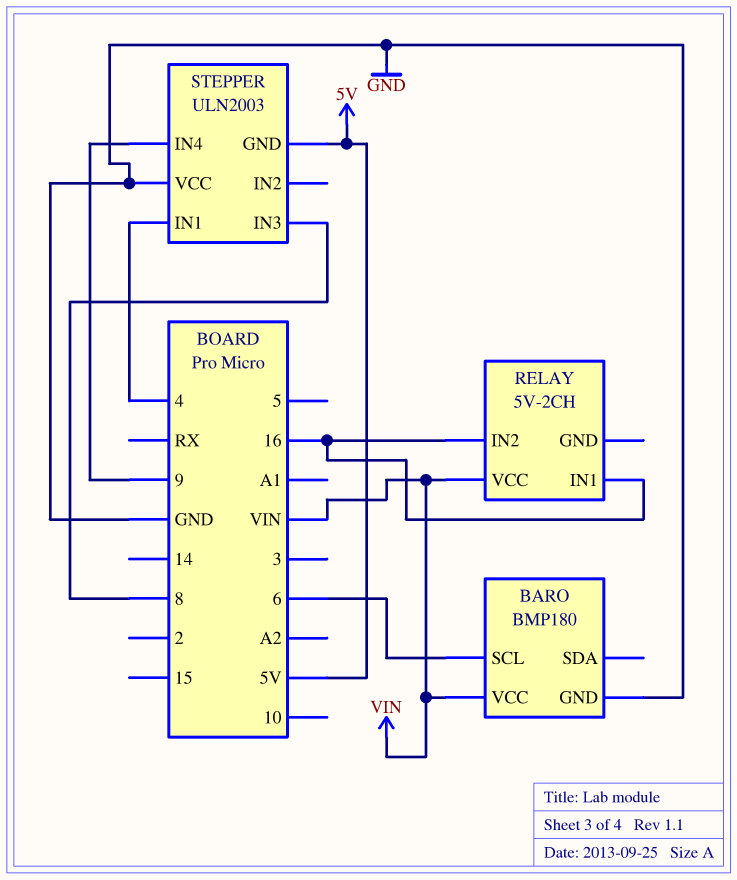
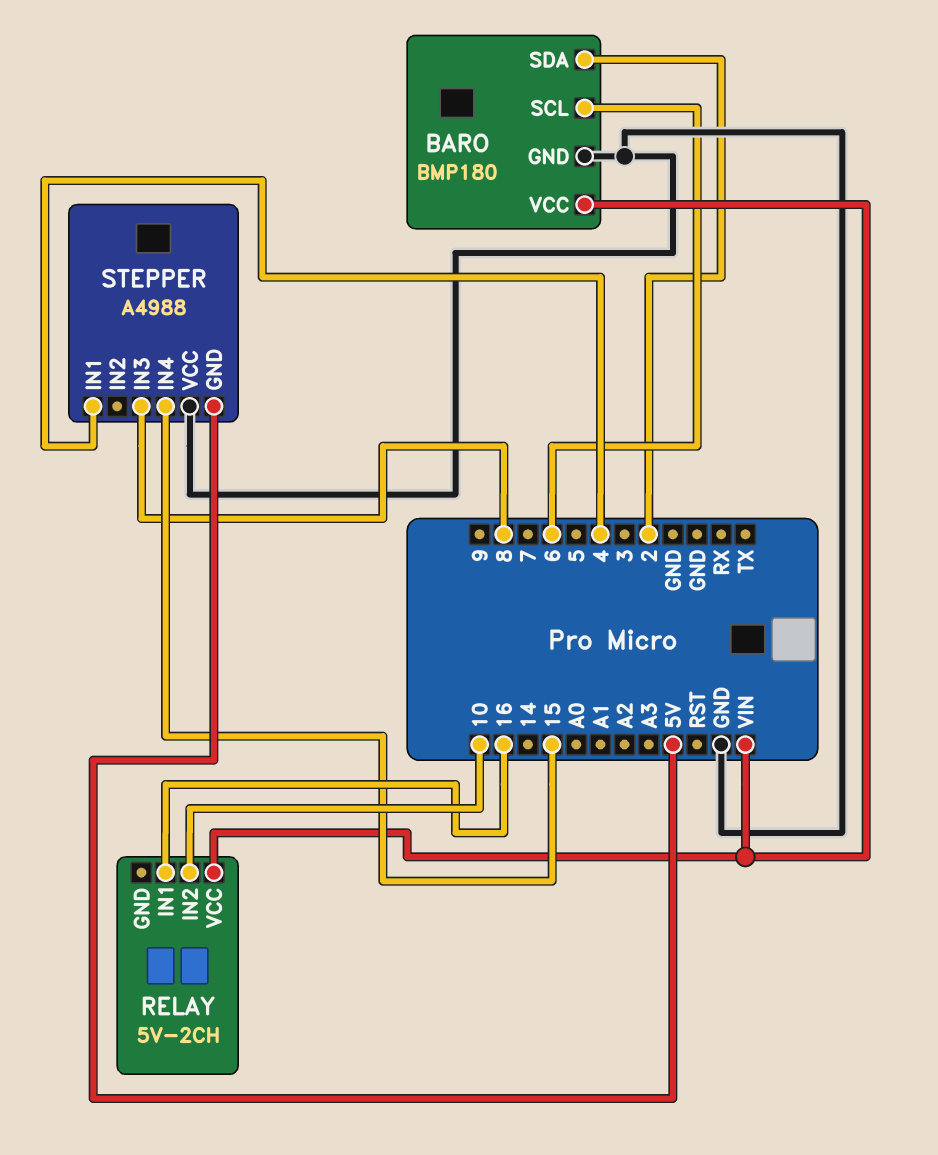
BARO pin SDA: none -> 2
RELAY pin IN2: 16 -> 10
STEPPER: ULN2003 -> A4988
STEPPER pin IN4: 9 -> 15

